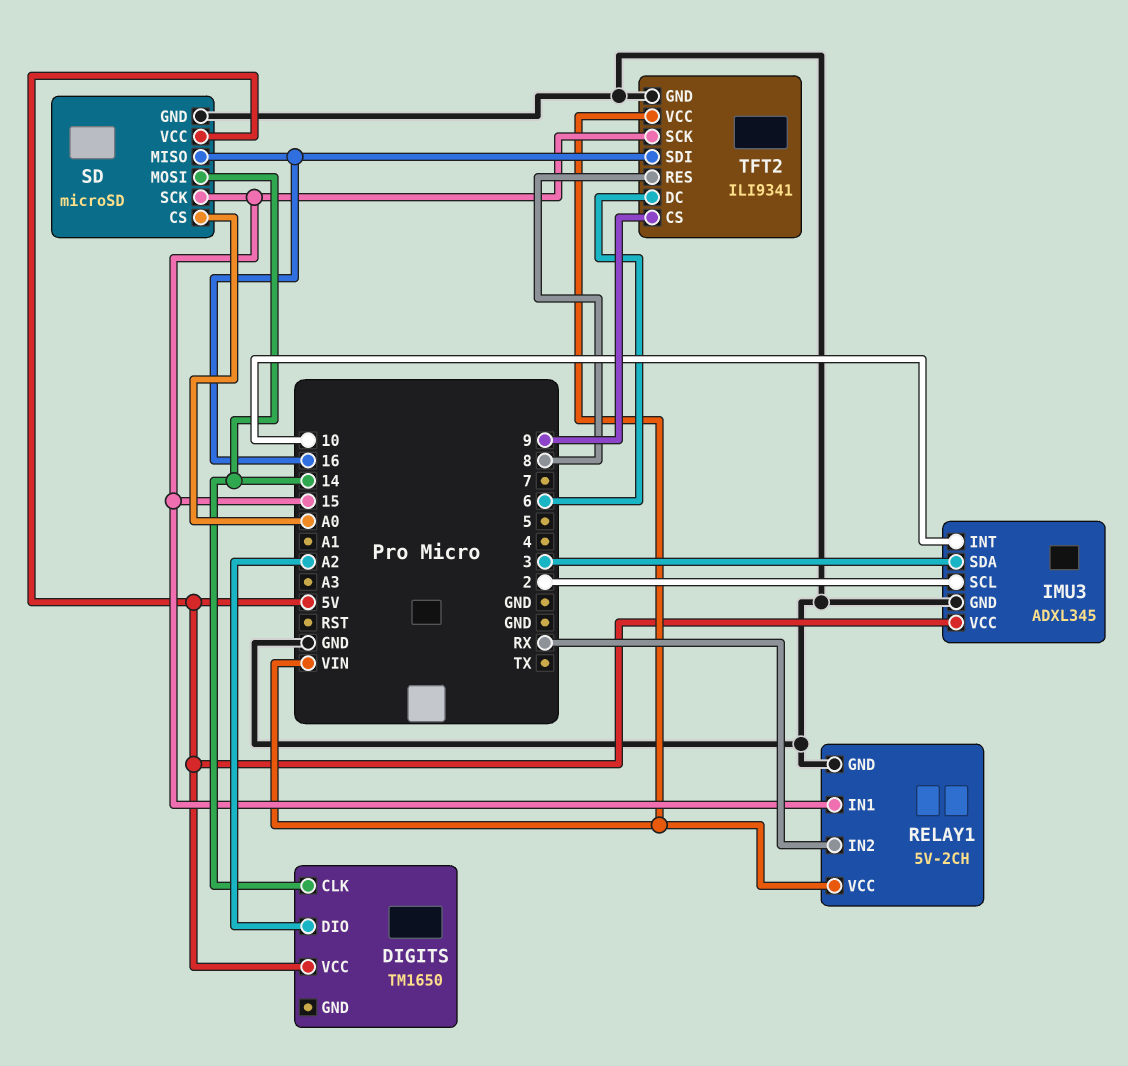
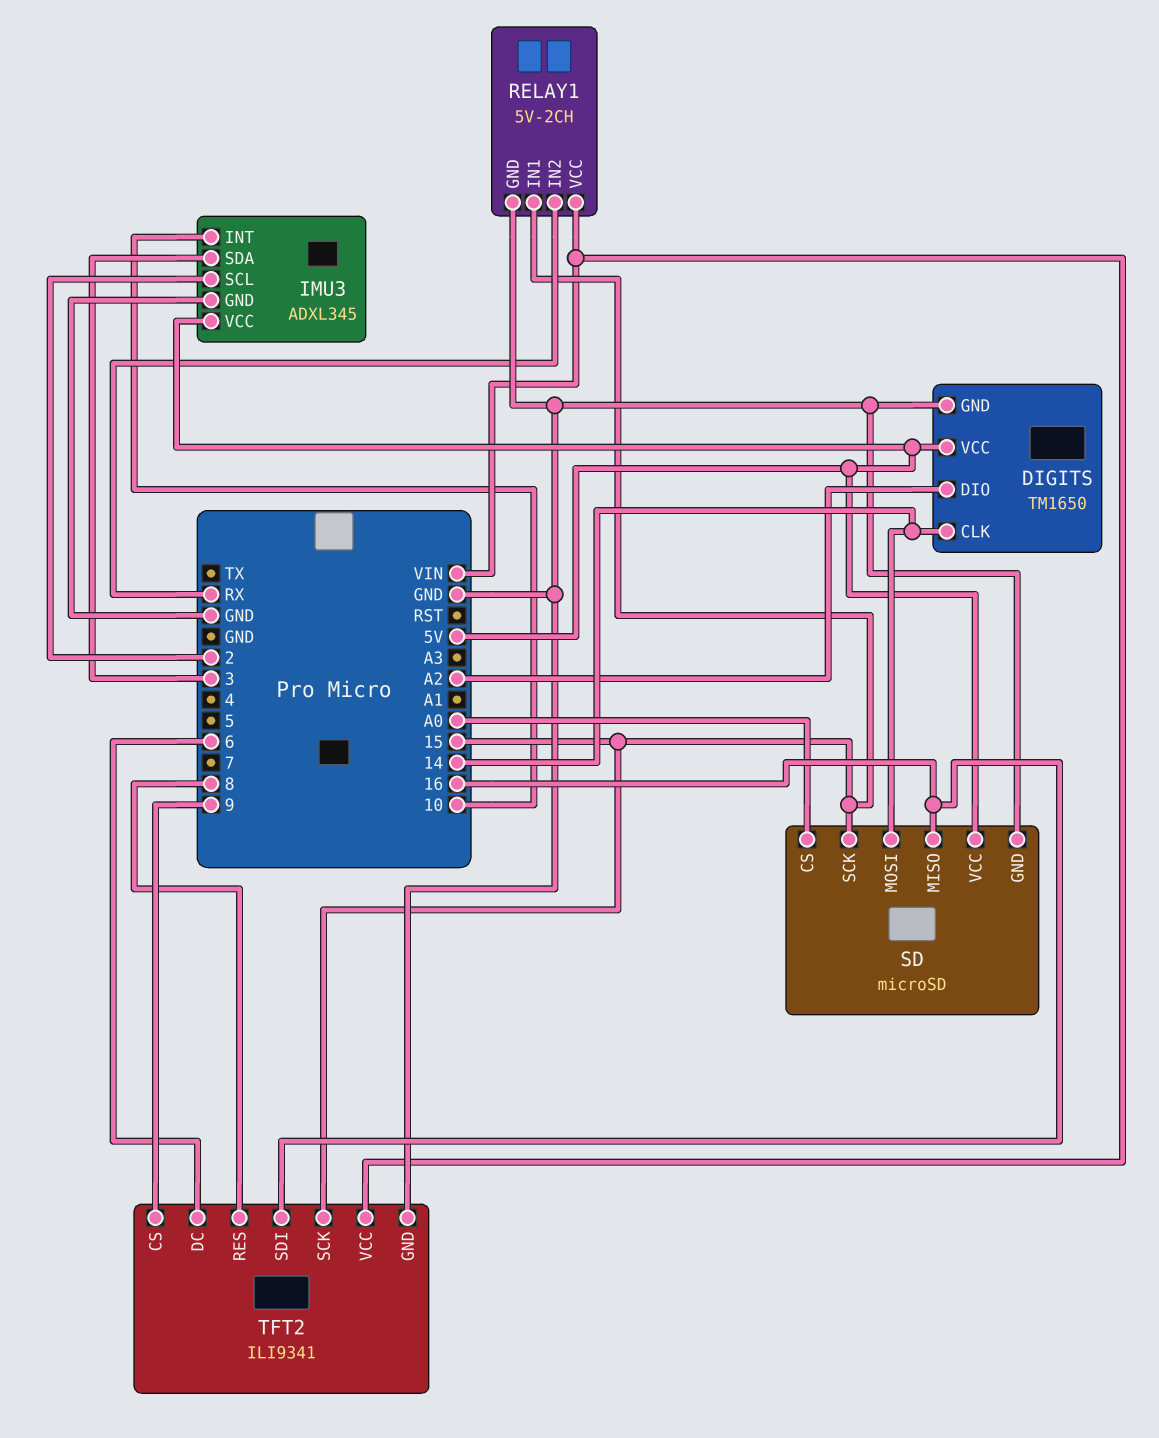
DIGITS pin GND: none -> GND

